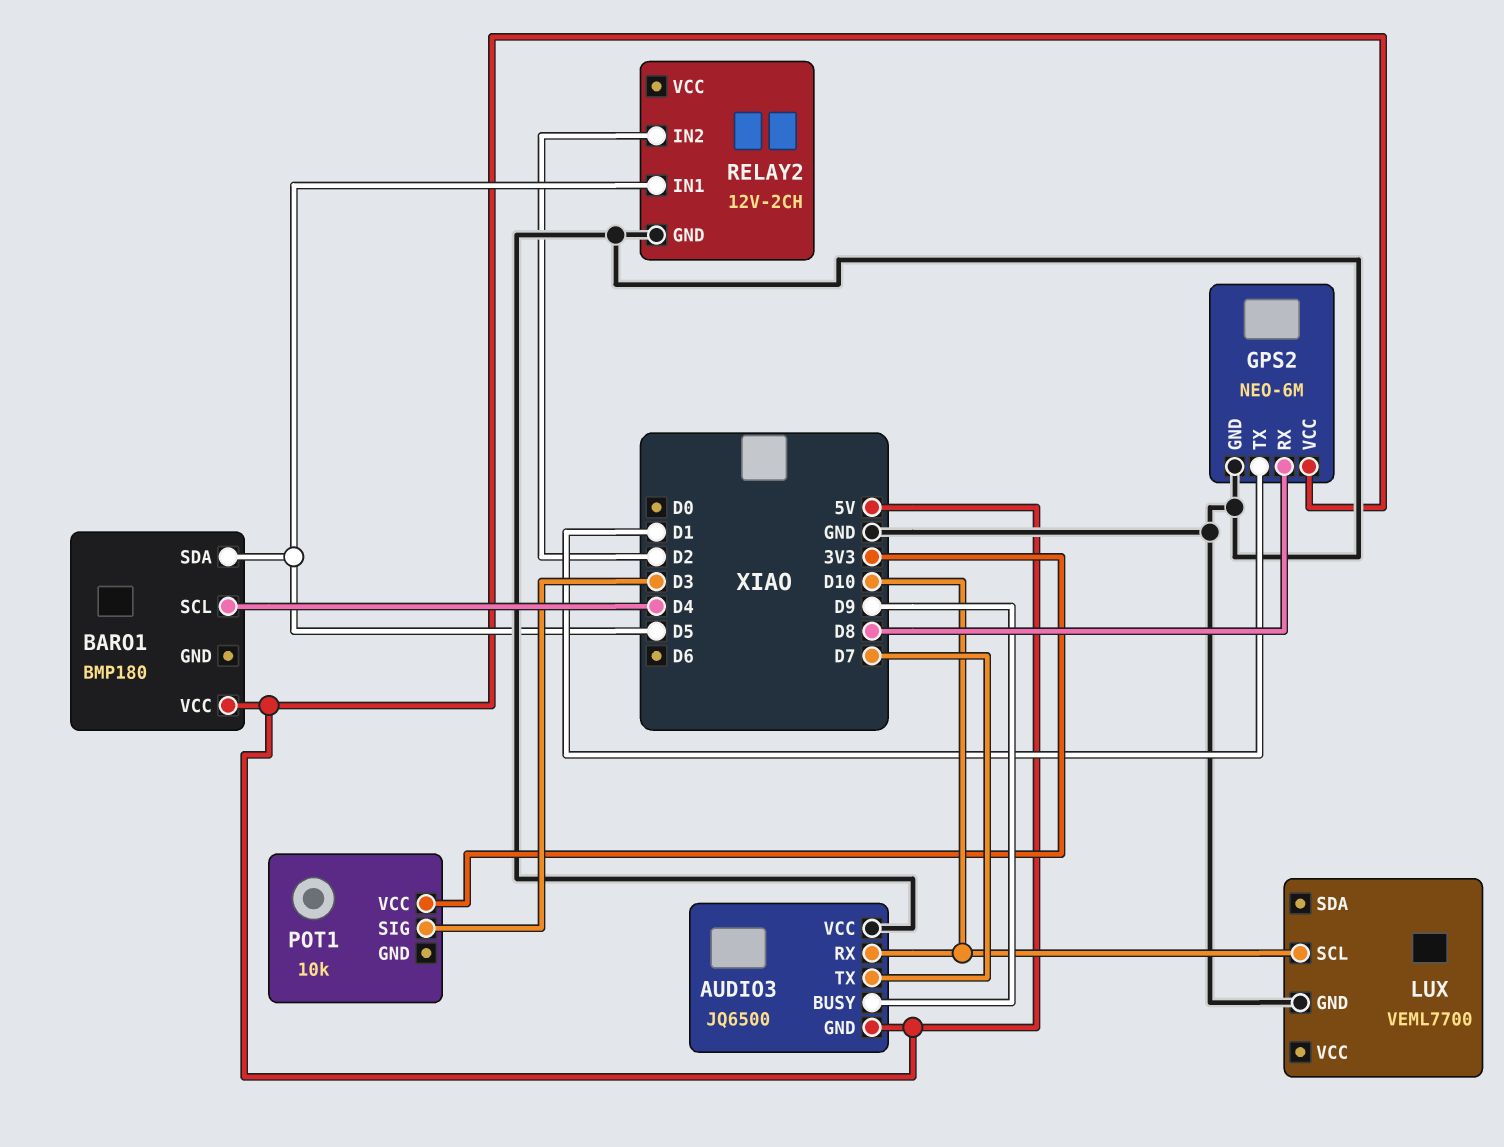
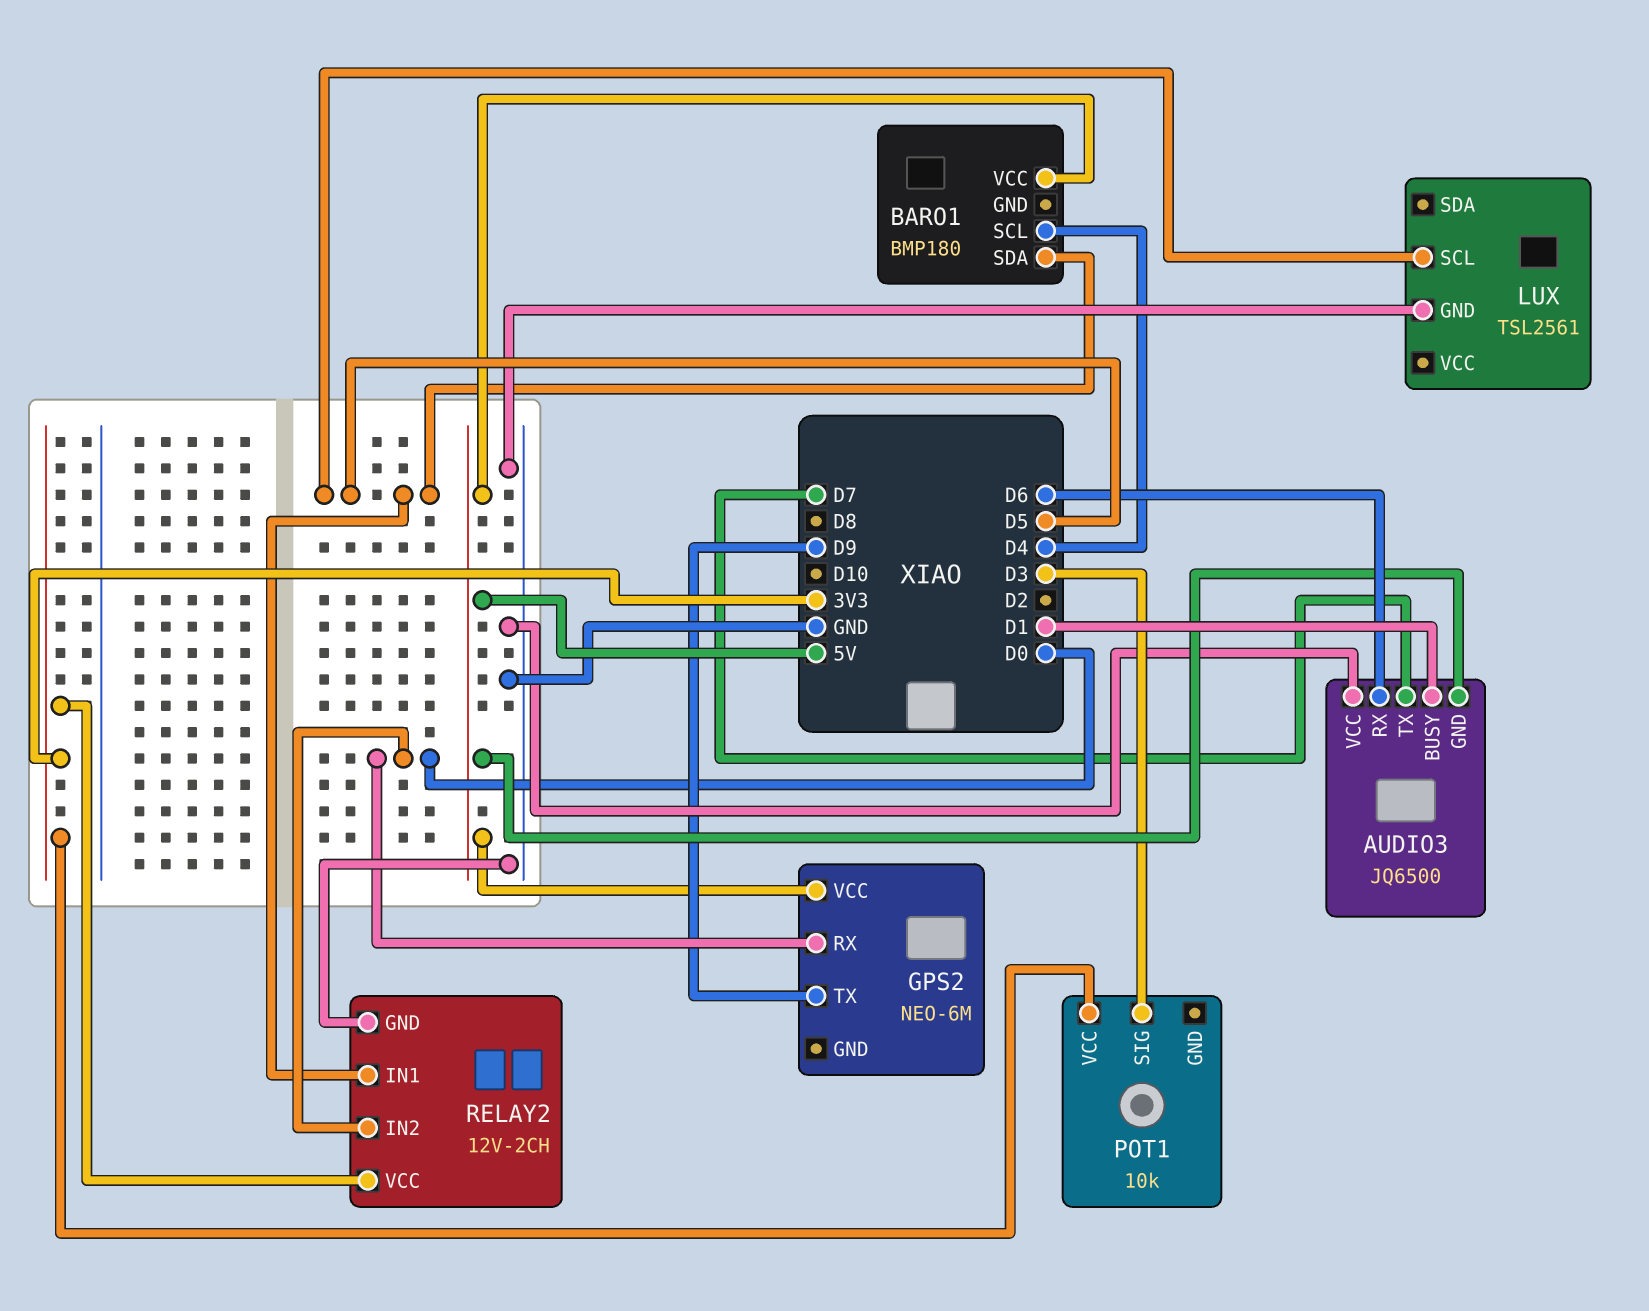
AUDIO3 pin BUSY: D9 -> D1
AUDIO3 pin RX: D10 -> D6
GPS2 pin GND: GND -> none
GPS2 pin RX: D8 -> D0
GPS2 pin TX: D1 -> D9
LUX: VEML7700 -> TSL2561
LUX pin SCL: D10 -> D5
RELAY2 pin IN2: D2 -> D0
RELAY2 pin VCC: none -> 3V3

